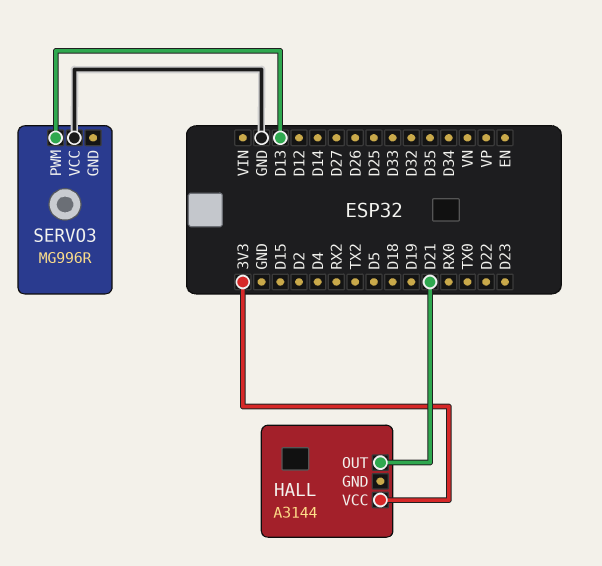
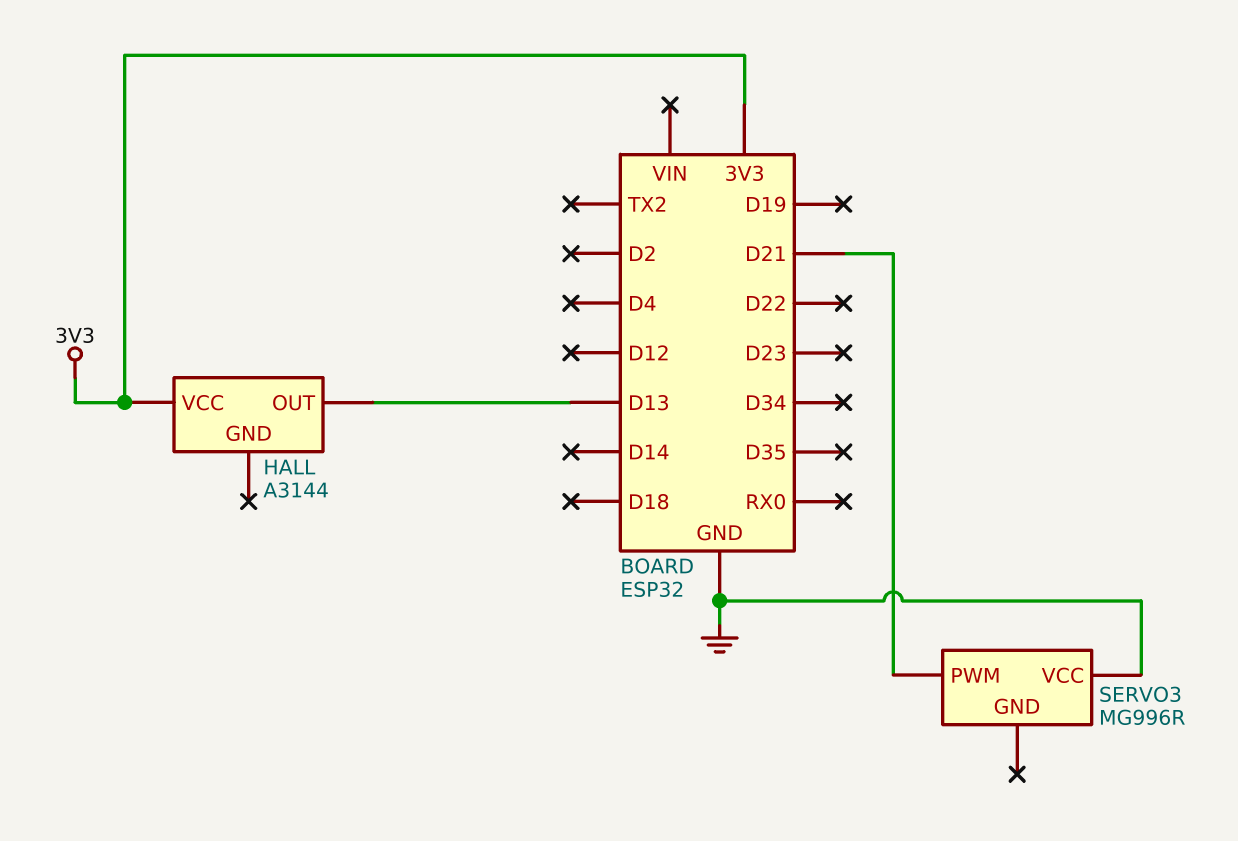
HALL pin OUT: D21 -> D13
SERVO3 pin PWM: D13 -> D21

